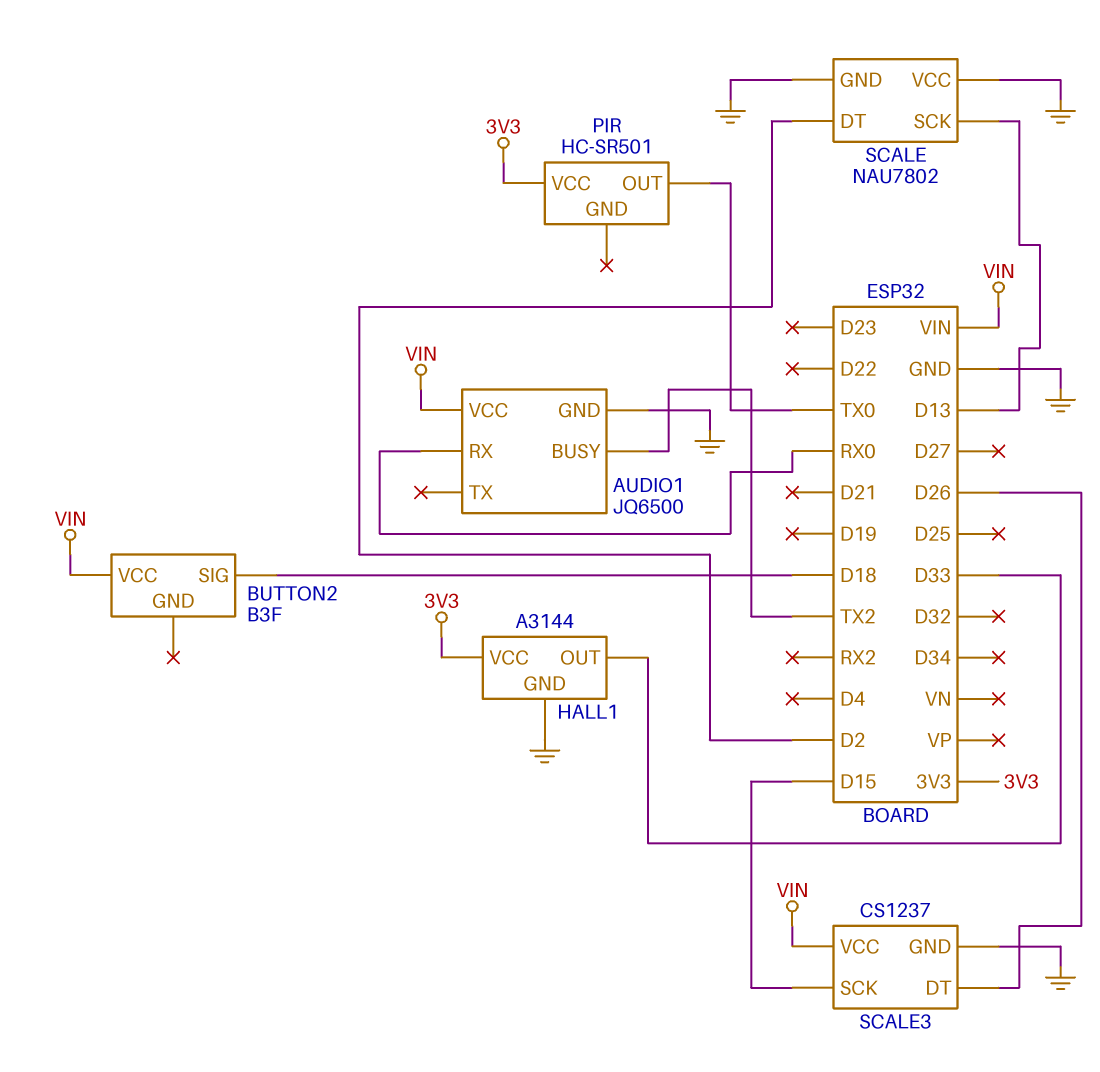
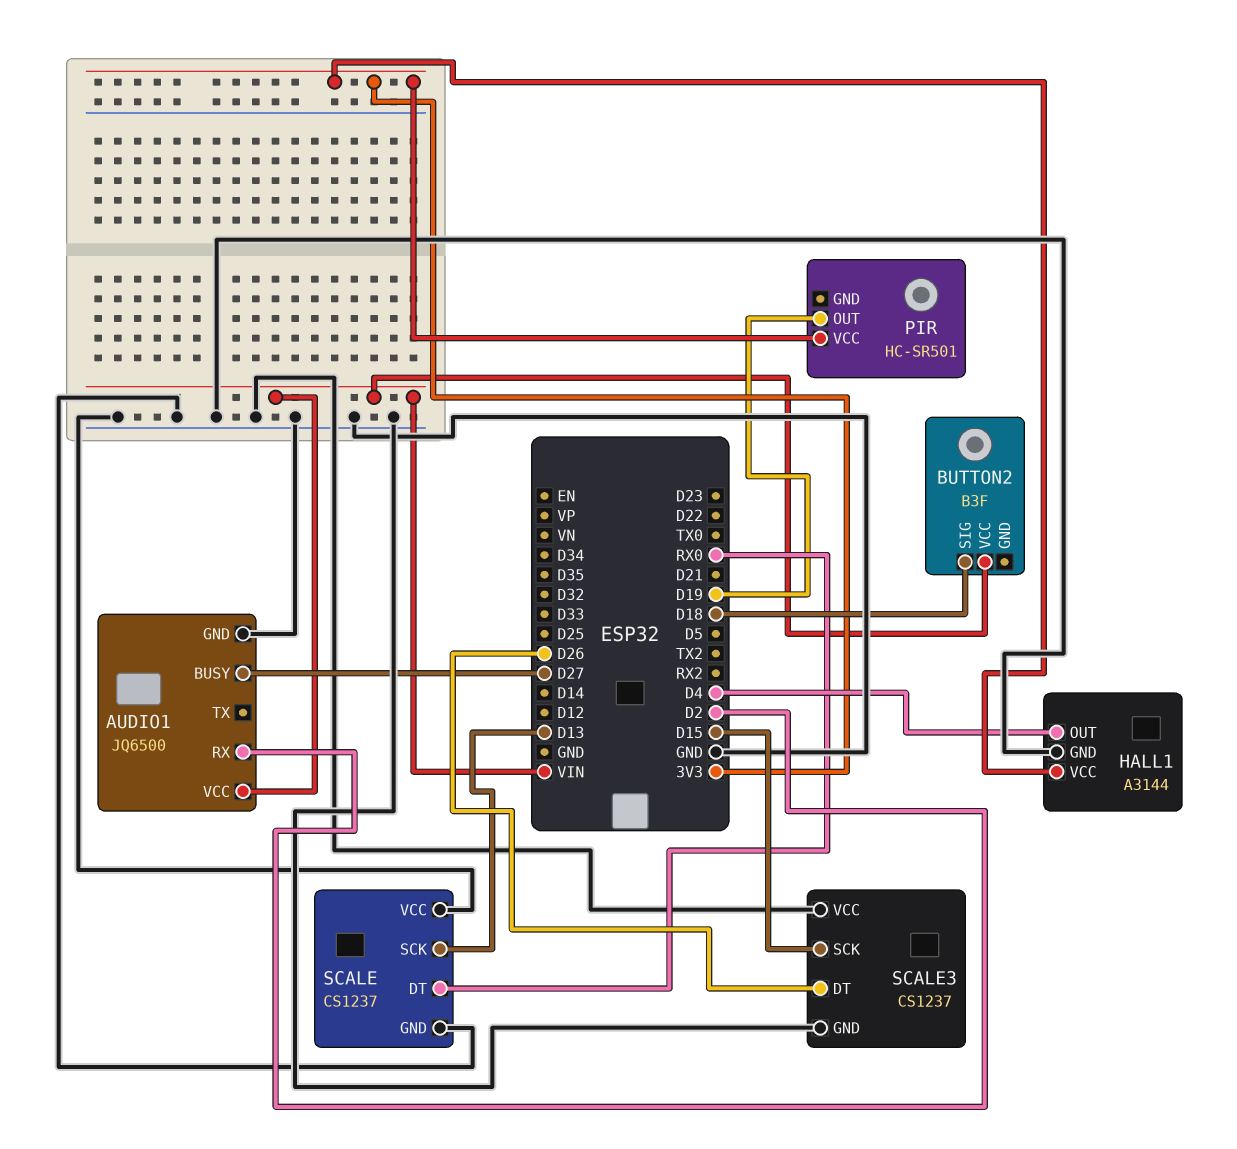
AUDIO1 pin BUSY: TX2 -> D27
AUDIO1 pin RX: RX0 -> D2
HALL1 pin OUT: D33 -> D4
PIR pin OUT: TX0 -> D19
SCALE: NAU7802 -> CS1237
SCALE pin DT: D2 -> RX0
SCALE3 pin VCC: VIN -> GND

